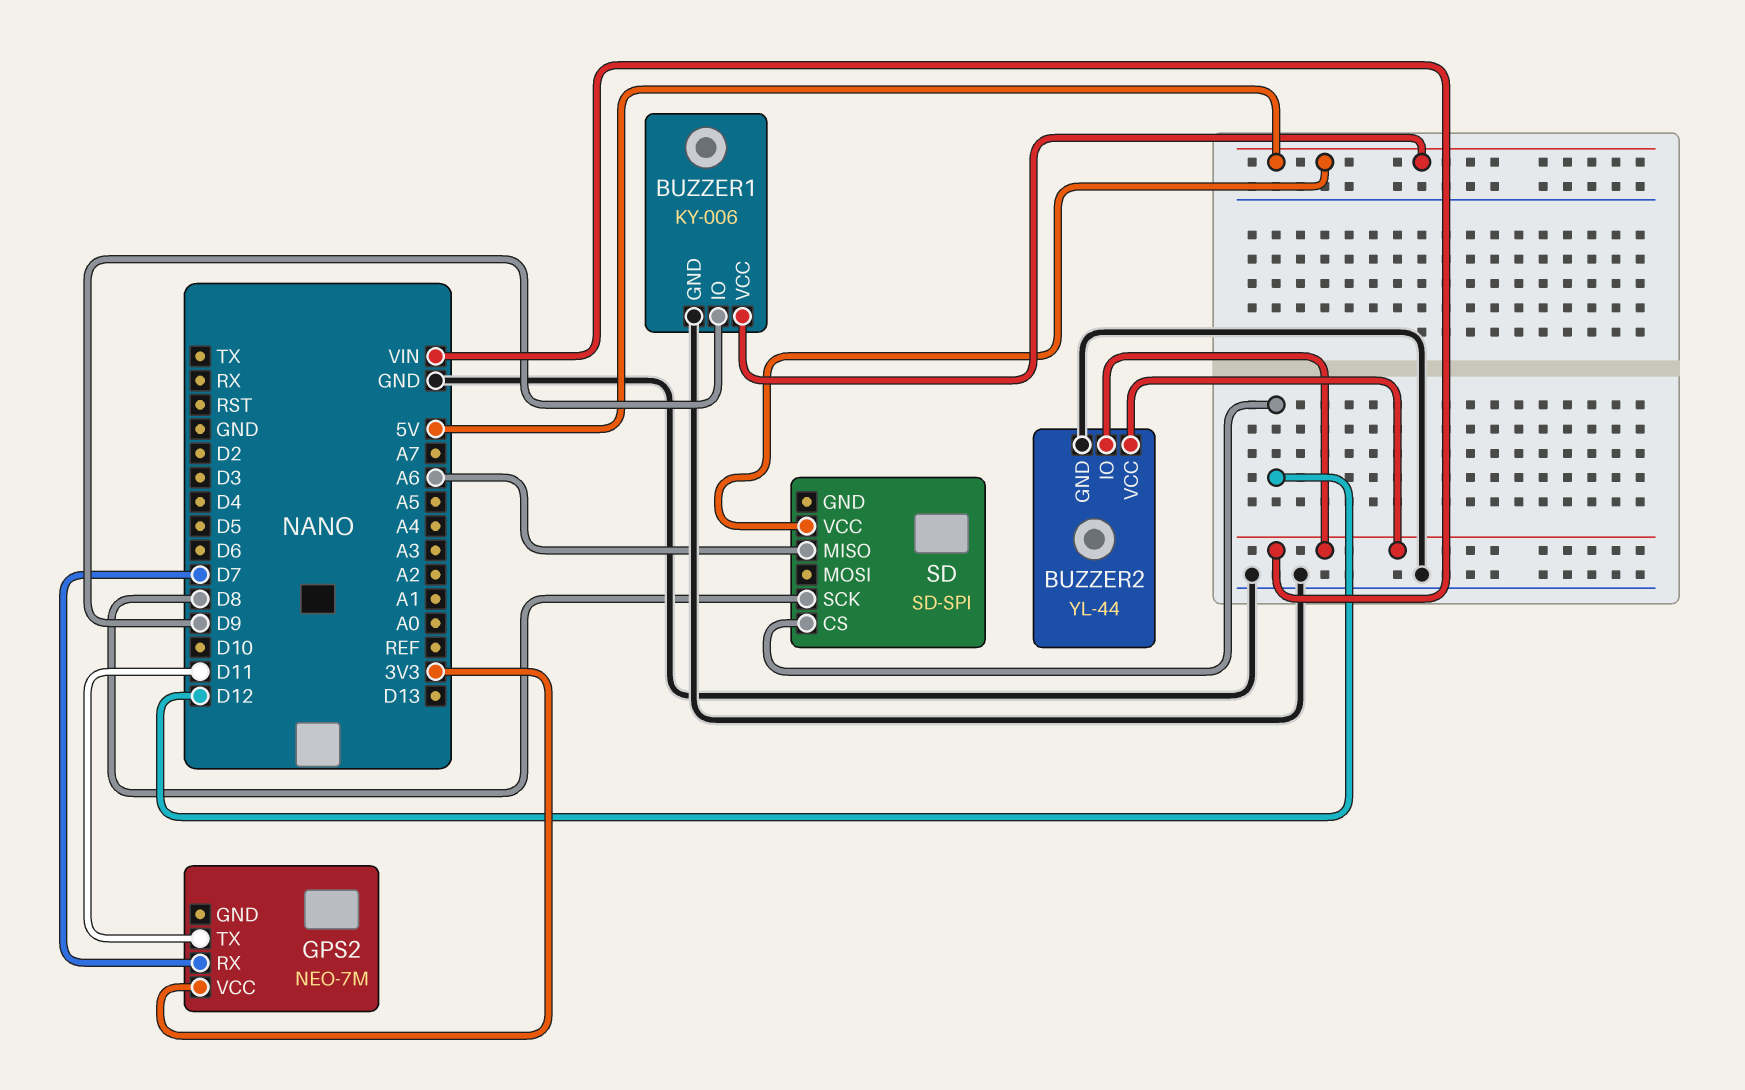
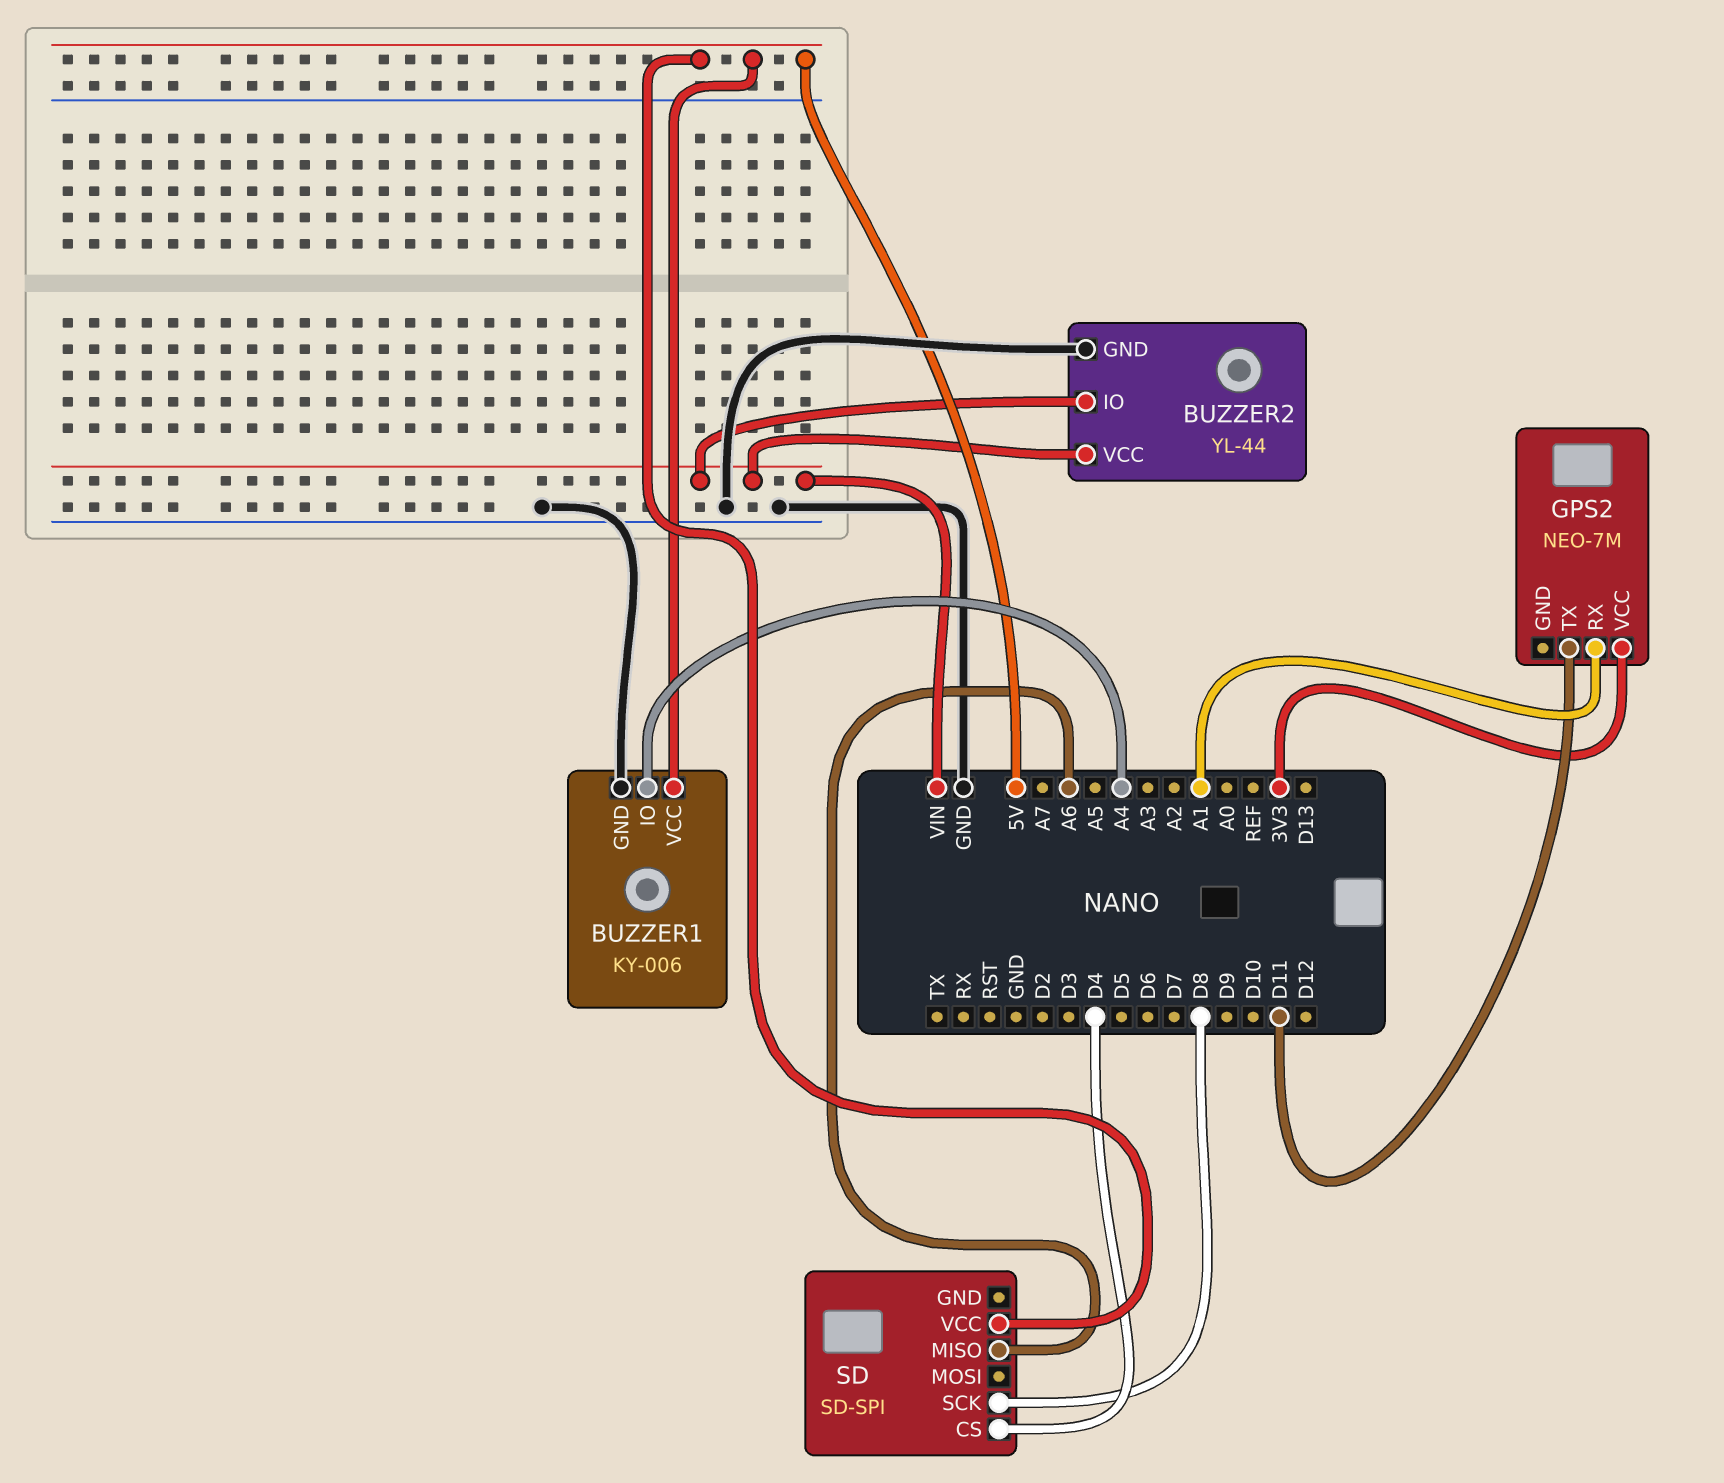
BUZZER1 pin IO: D9 -> A4
GPS2 pin RX: D7 -> A1
SD pin CS: D12 -> D4

